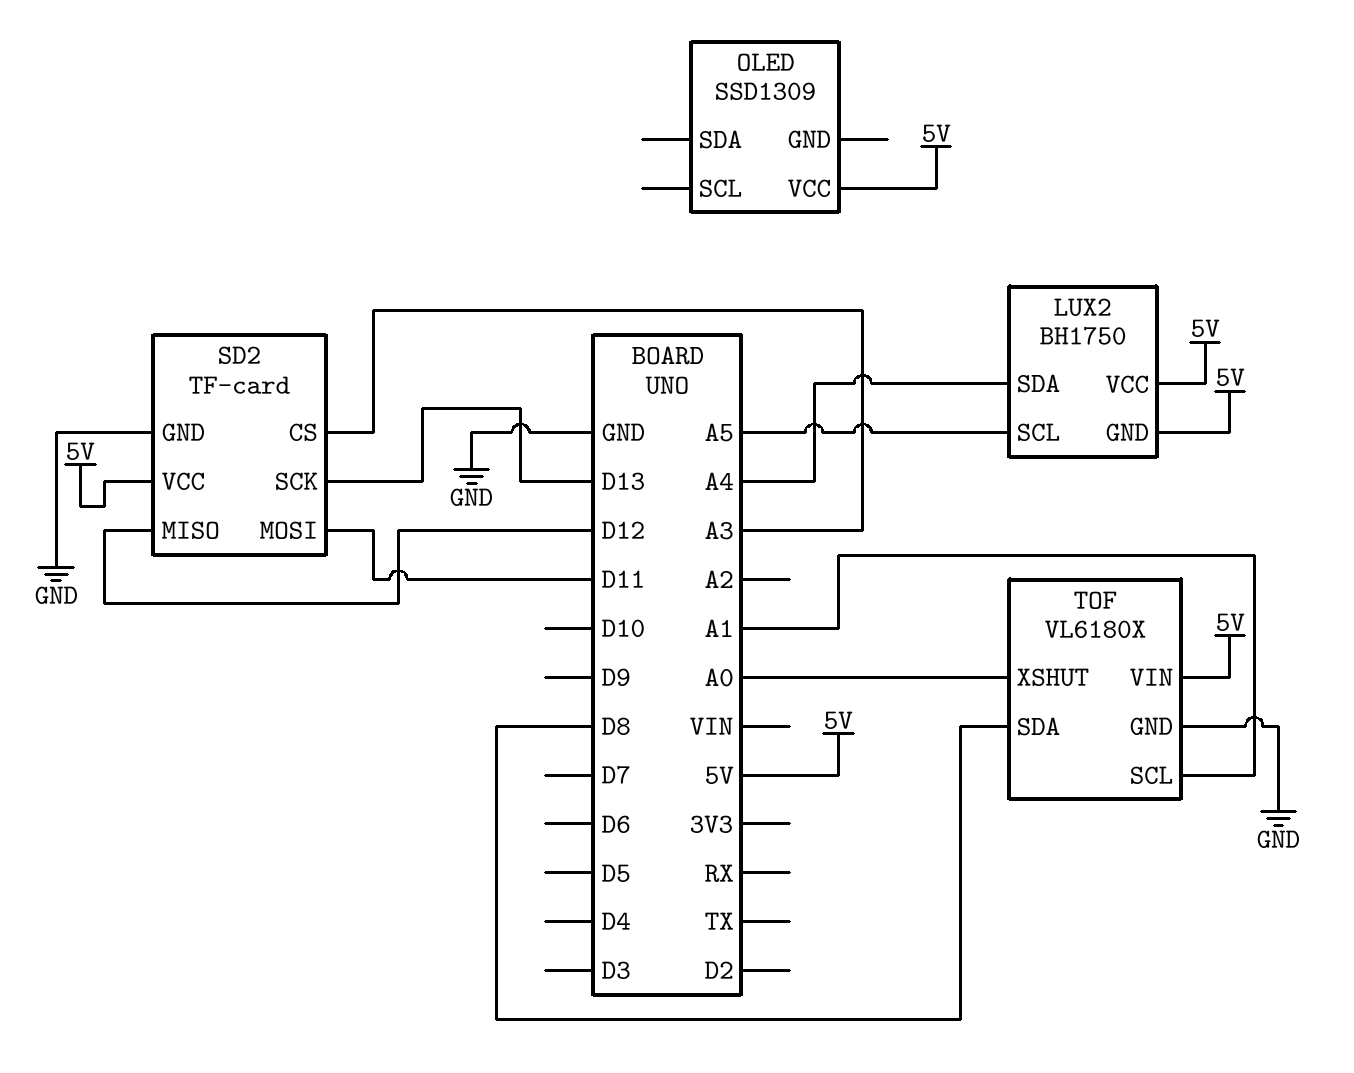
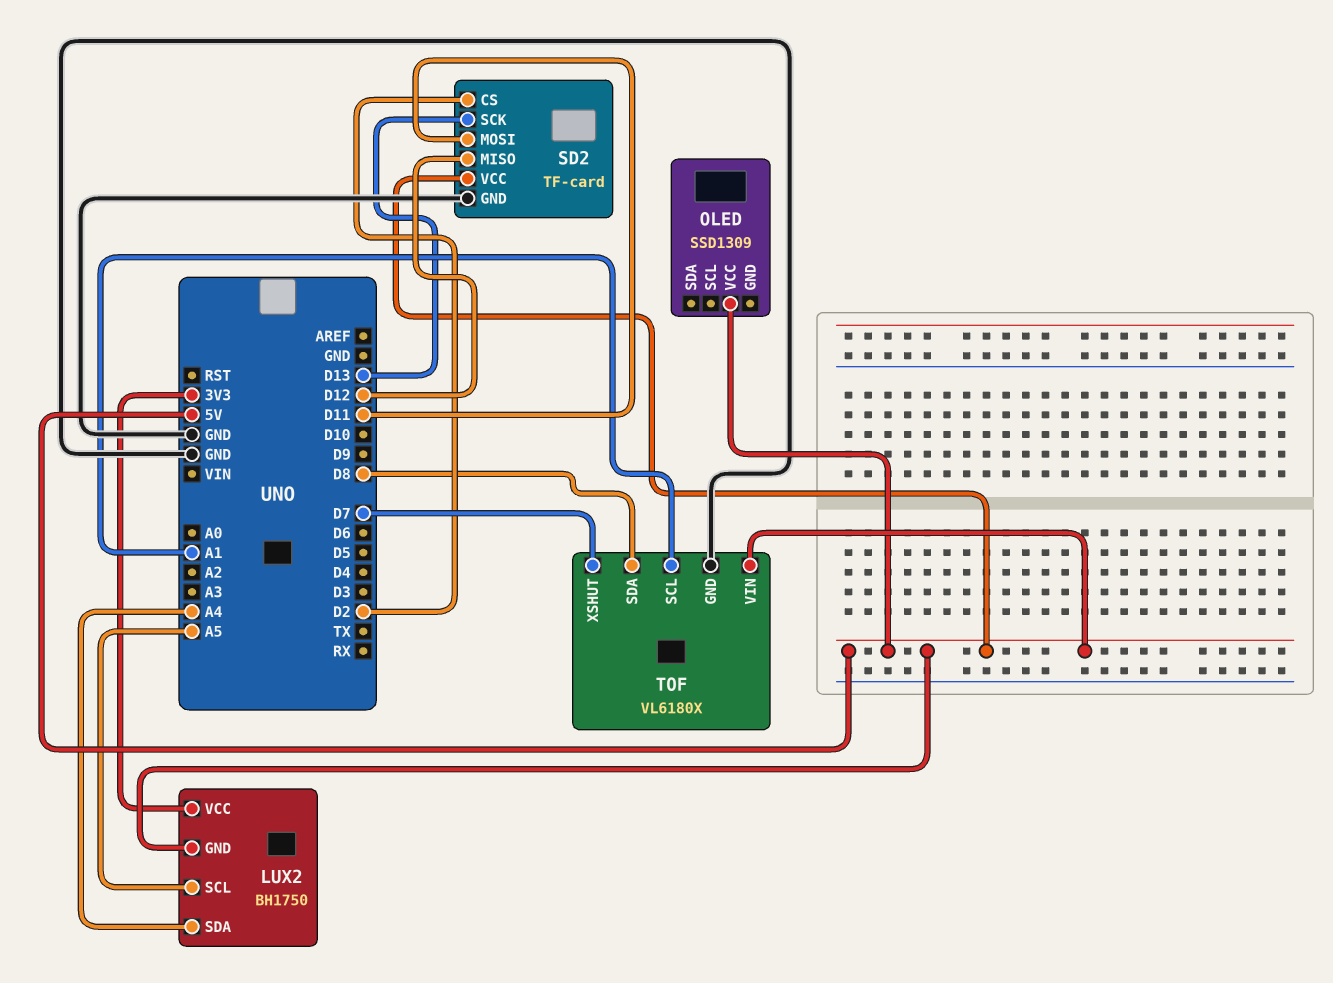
LUX2 pin VCC: 5V -> 3V3
SD2 pin CS: A3 -> D2
TOF pin XSHUT: A0 -> D7

